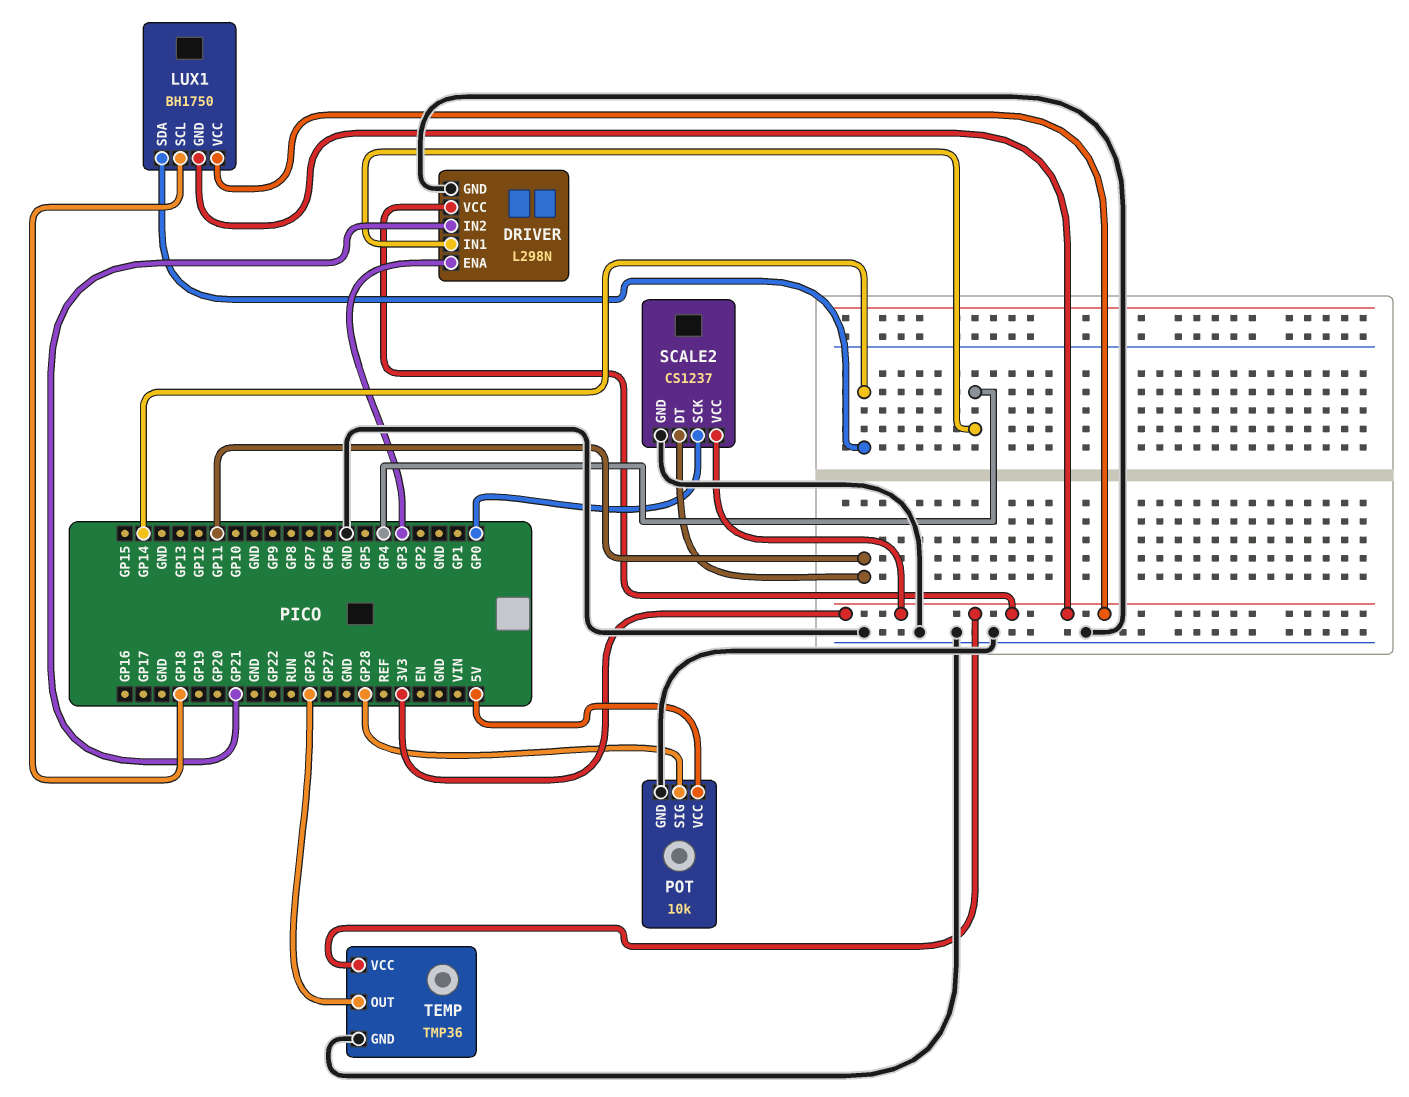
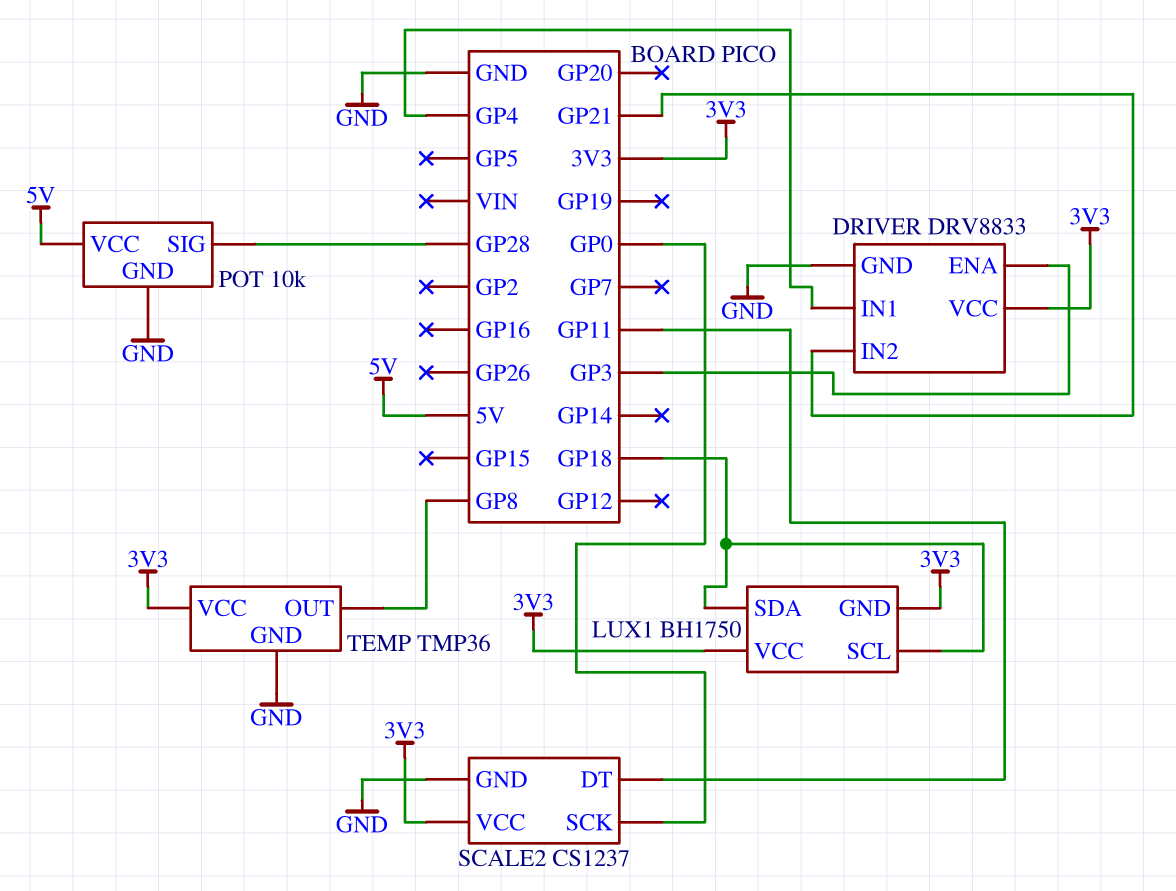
DRIVER: L298N -> DRV8833
LUX1 pin SDA: GP14 -> GP18
TEMP pin OUT: GP26 -> GP8

